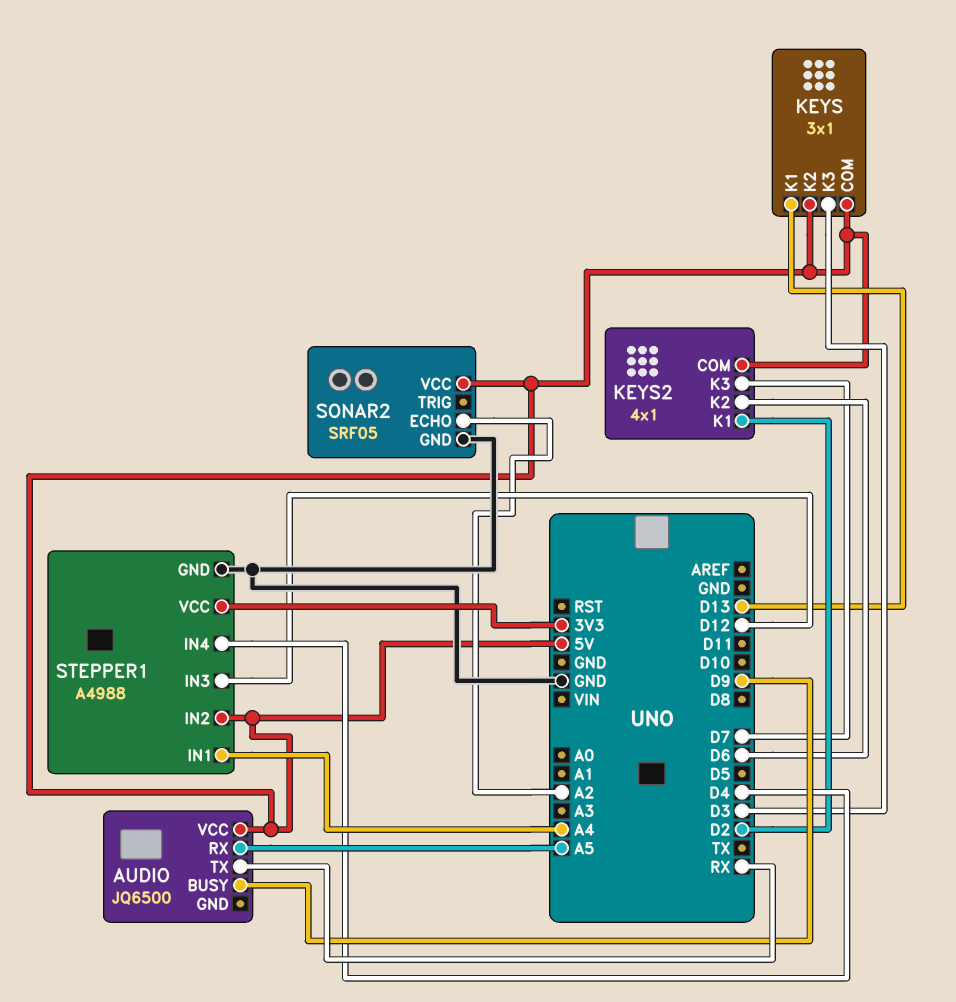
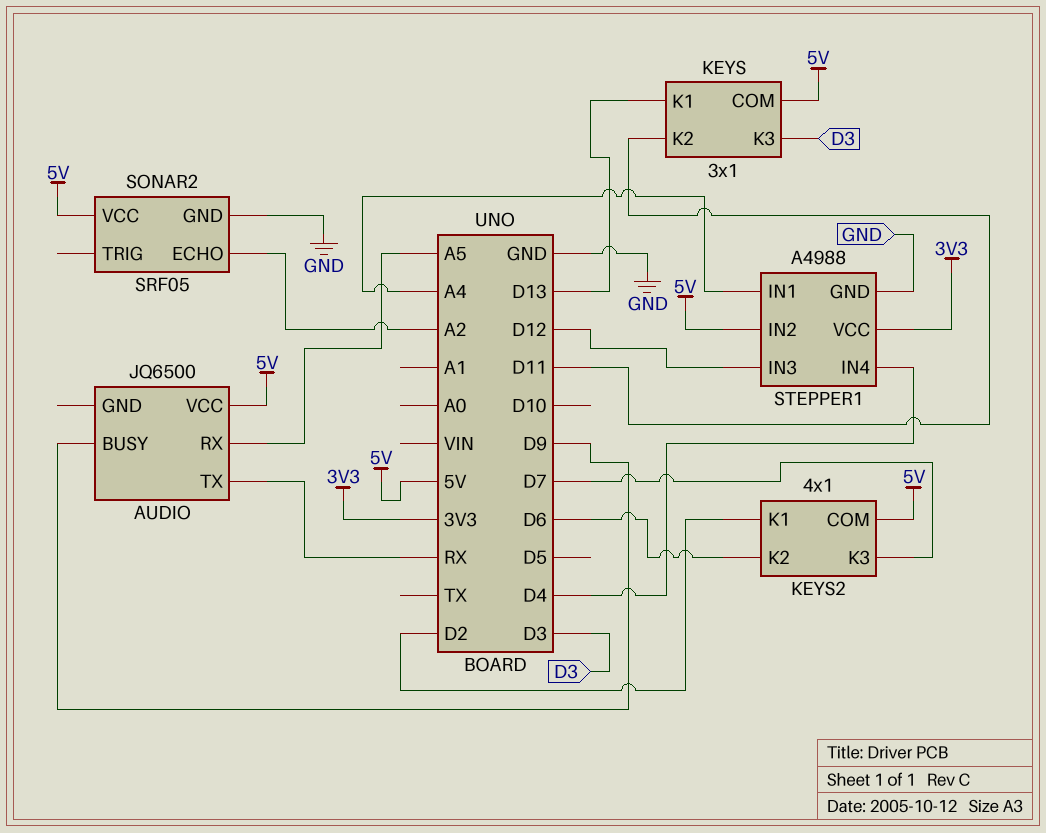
KEYS pin K2: 5V -> D11

